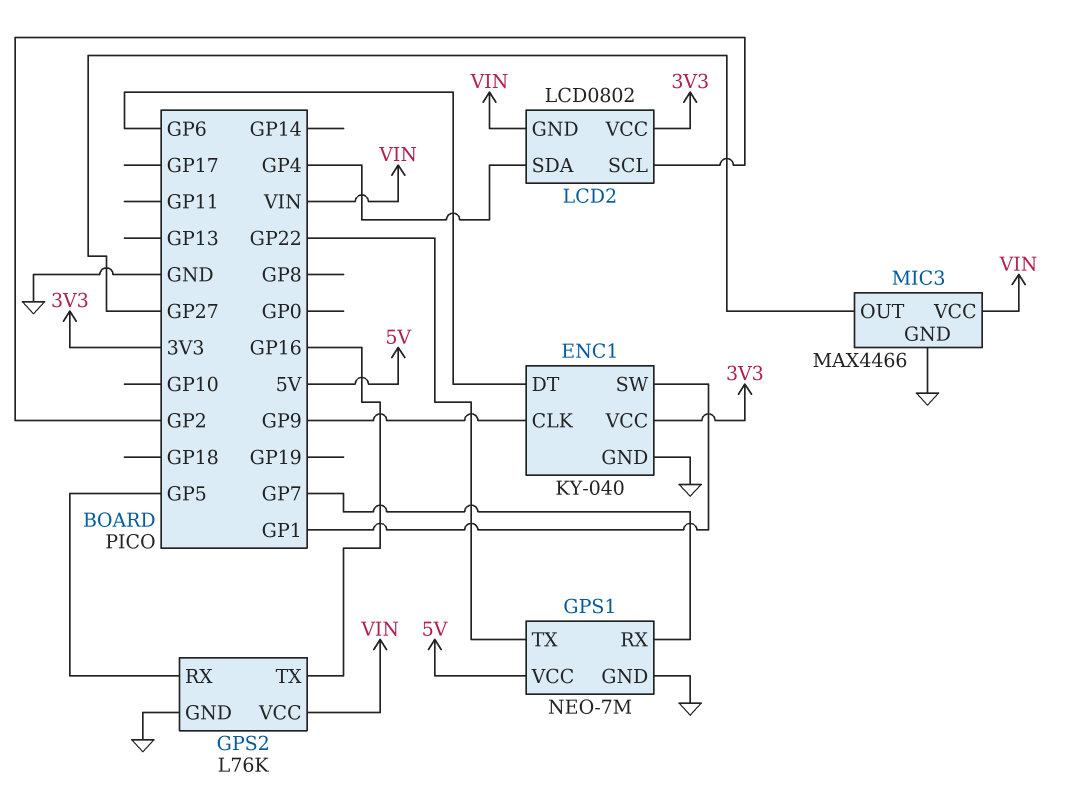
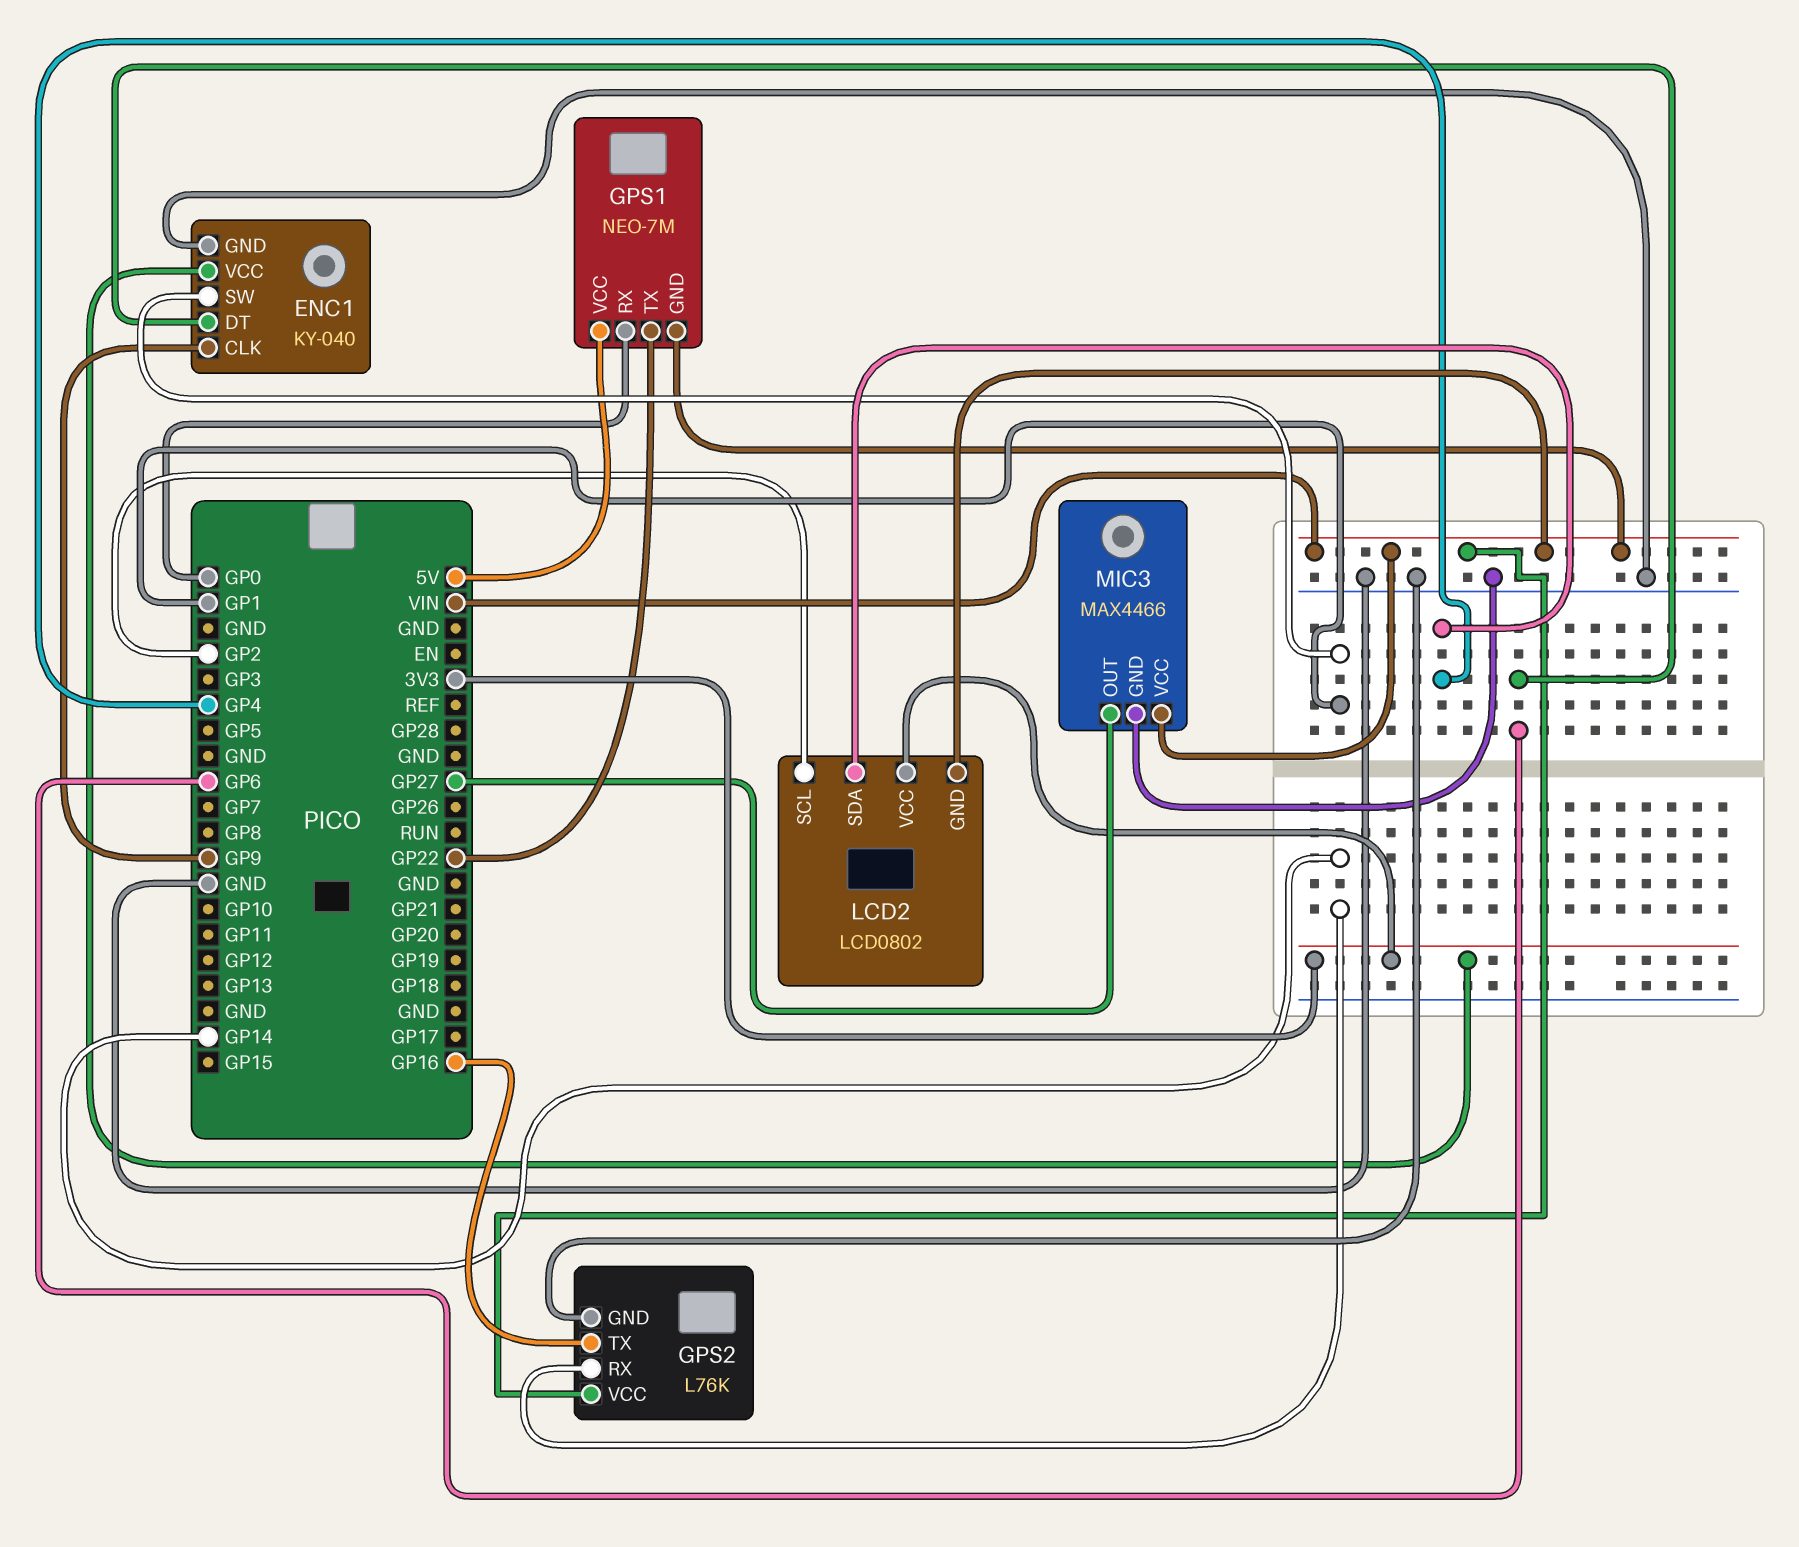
GPS1 pin GND: GND -> VIN
GPS1 pin RX: GP7 -> GP0
GPS2 pin RX: GP5 -> GP14

